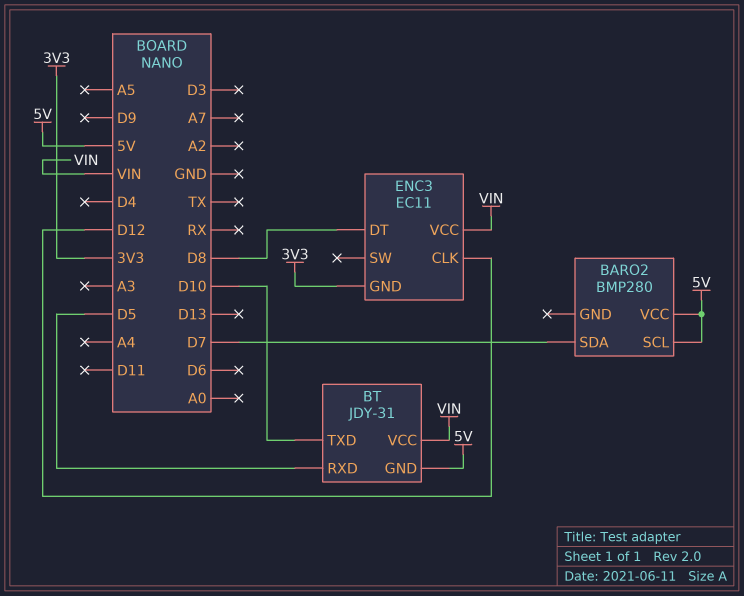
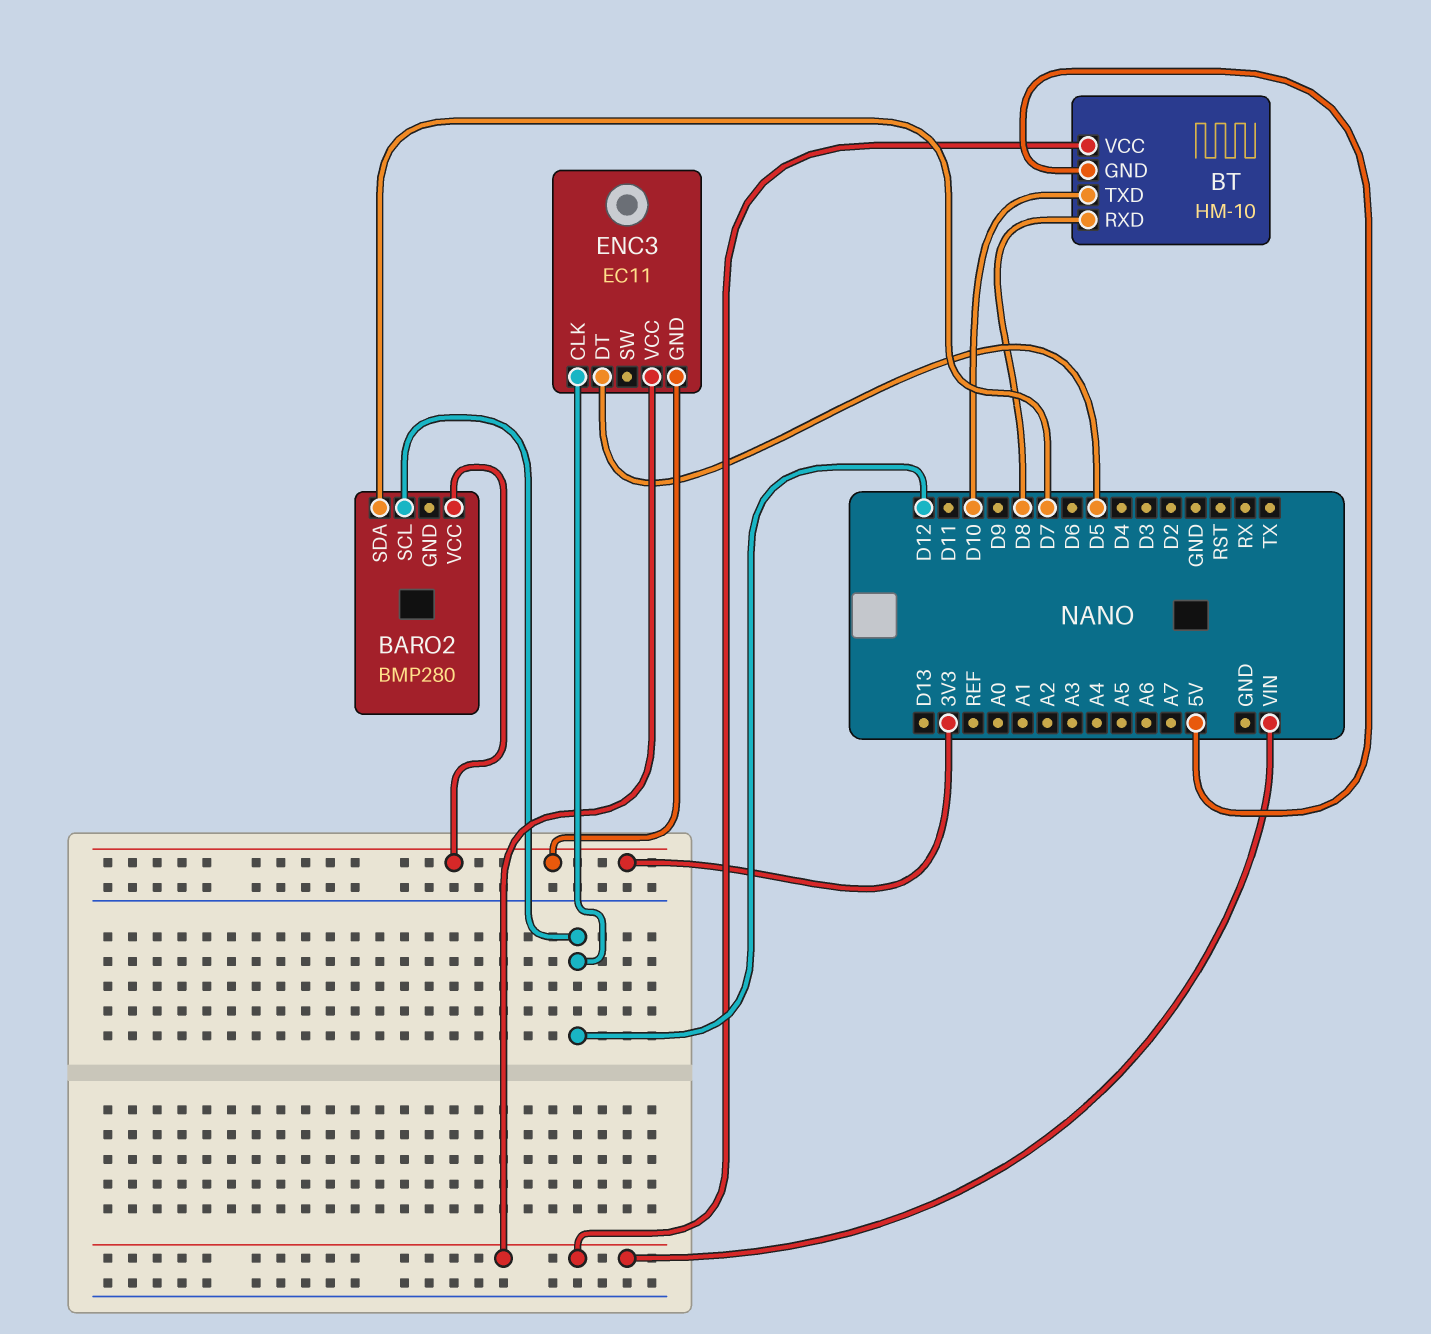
BARO2 pin SCL: 5V -> D12
BARO2 pin VCC: 5V -> 3V3
BT: JDY-31 -> HM-10
BT pin RXD: D5 -> D8
ENC3 pin DT: D8 -> D5

